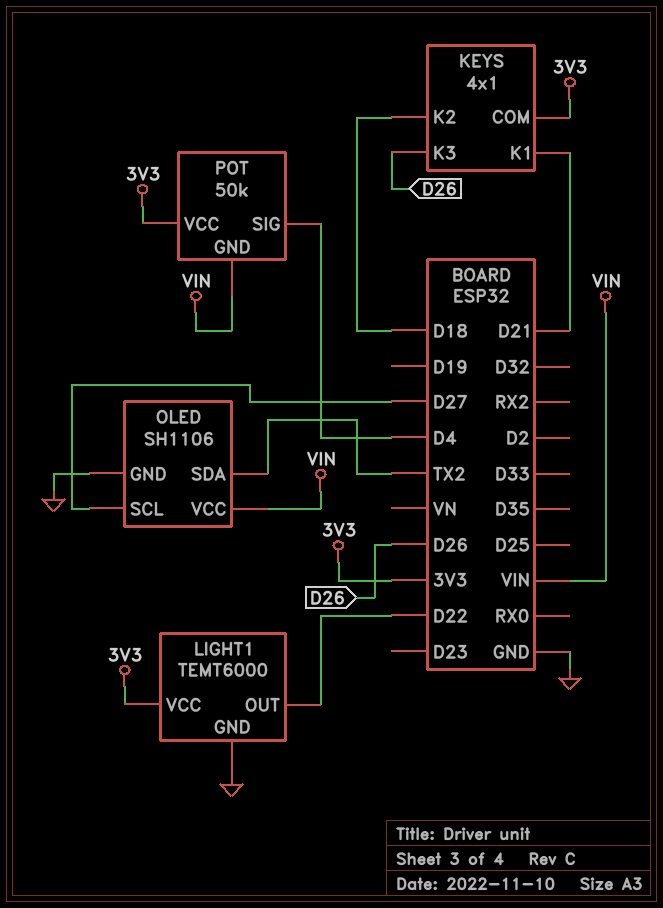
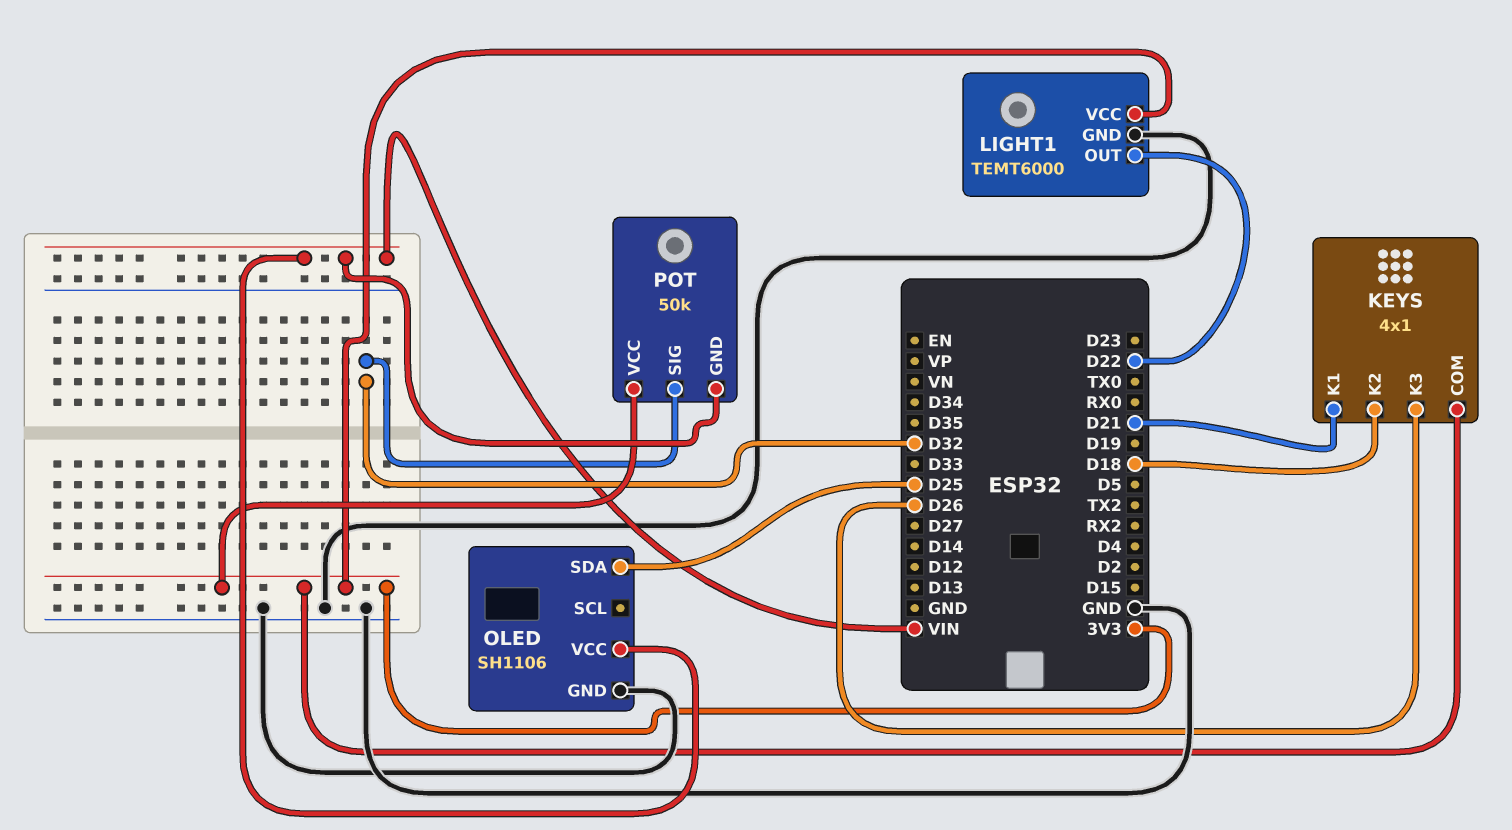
OLED pin SCL: D27 -> none
OLED pin SDA: TX2 -> D25
POT pin SIG: D4 -> D32

